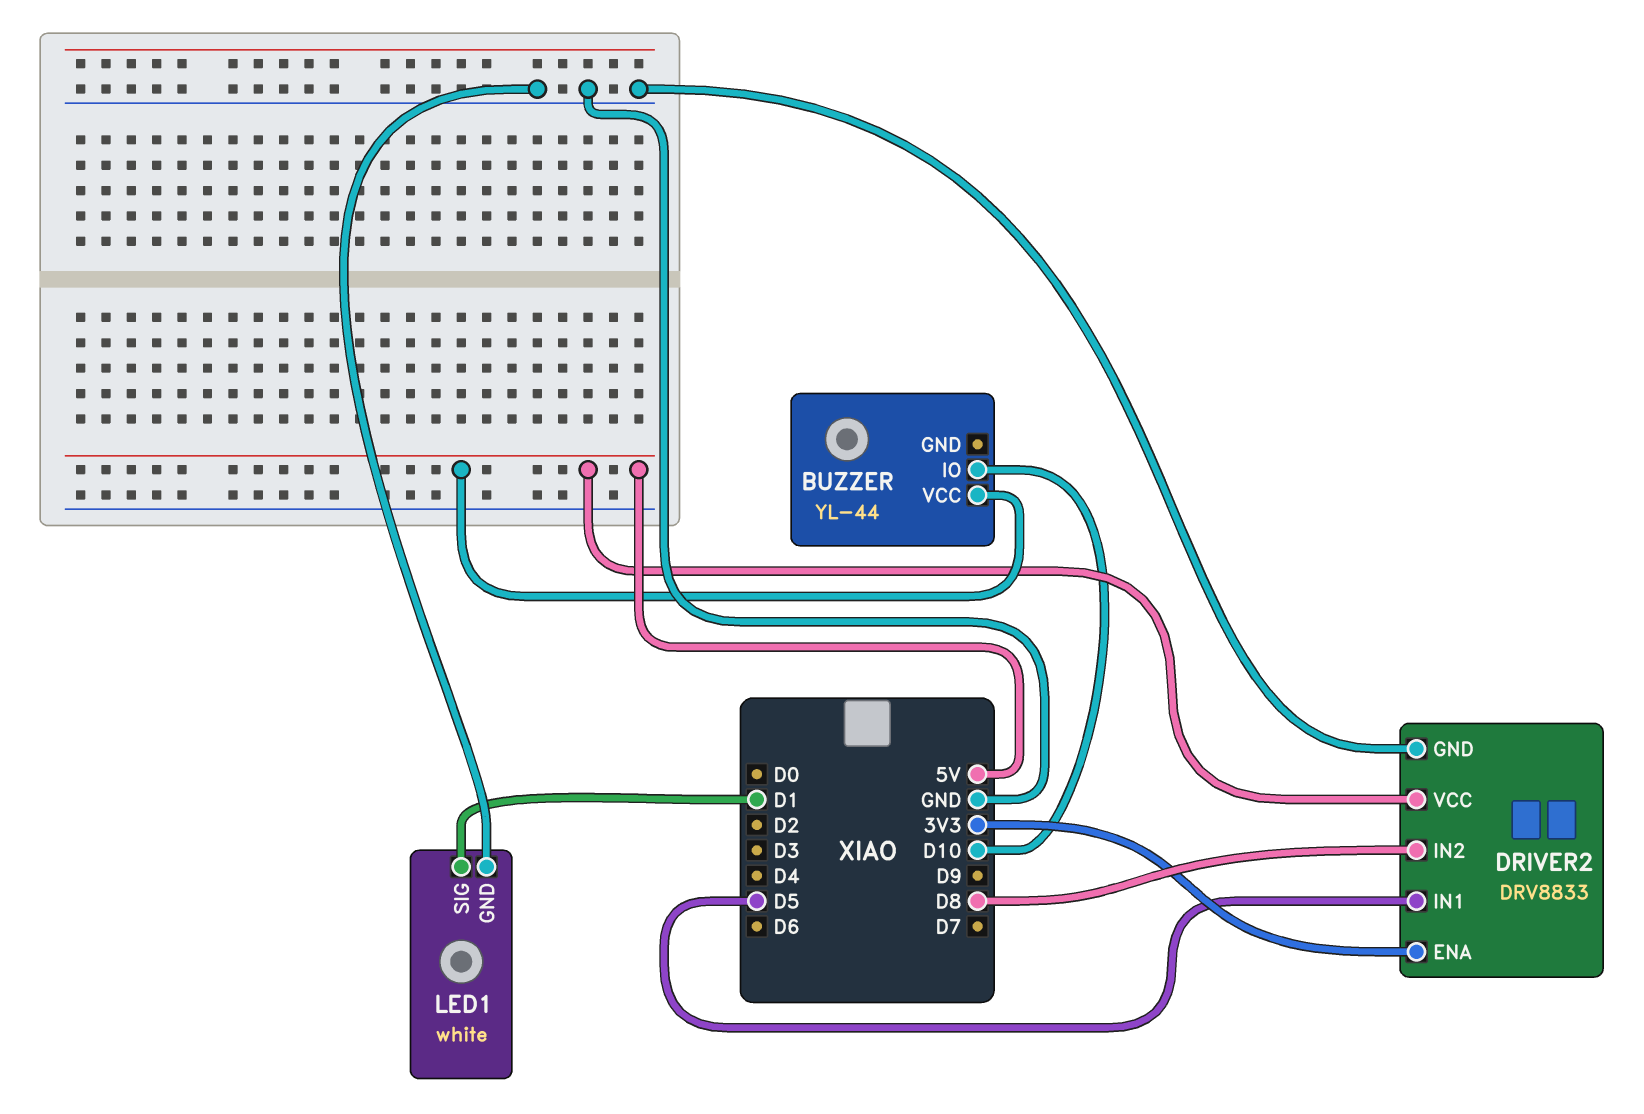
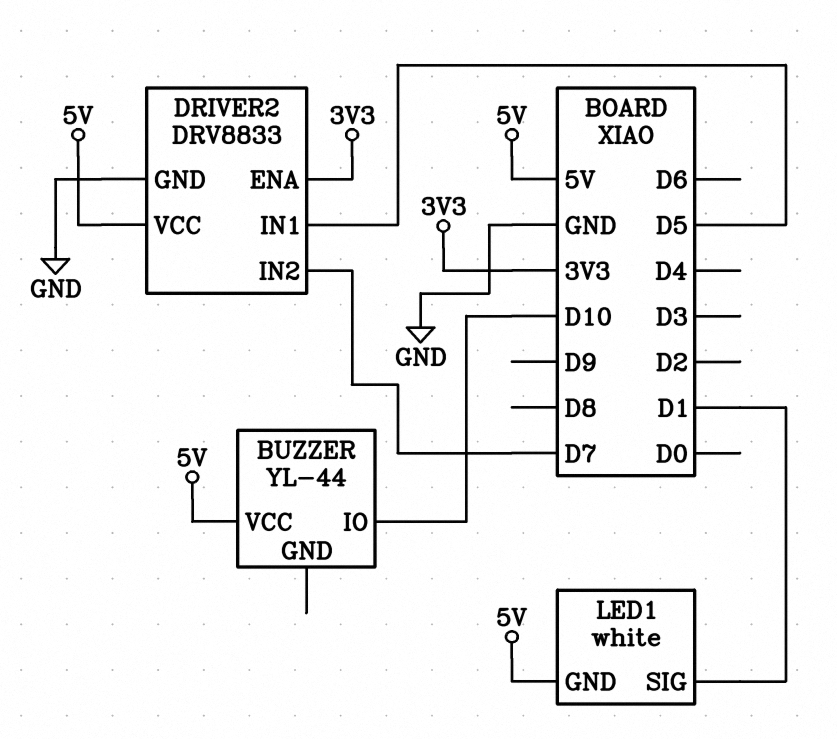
DRIVER2 pin IN2: D8 -> D7
LED1 pin GND: GND -> 5V

